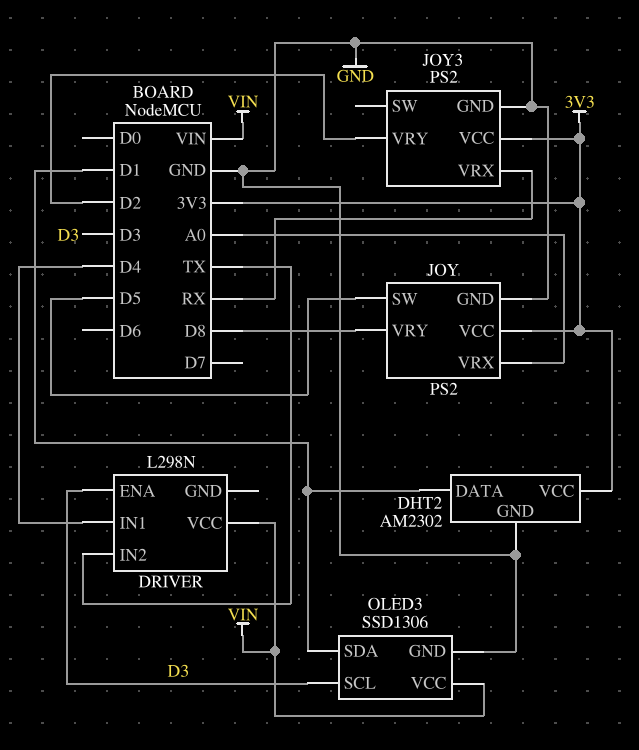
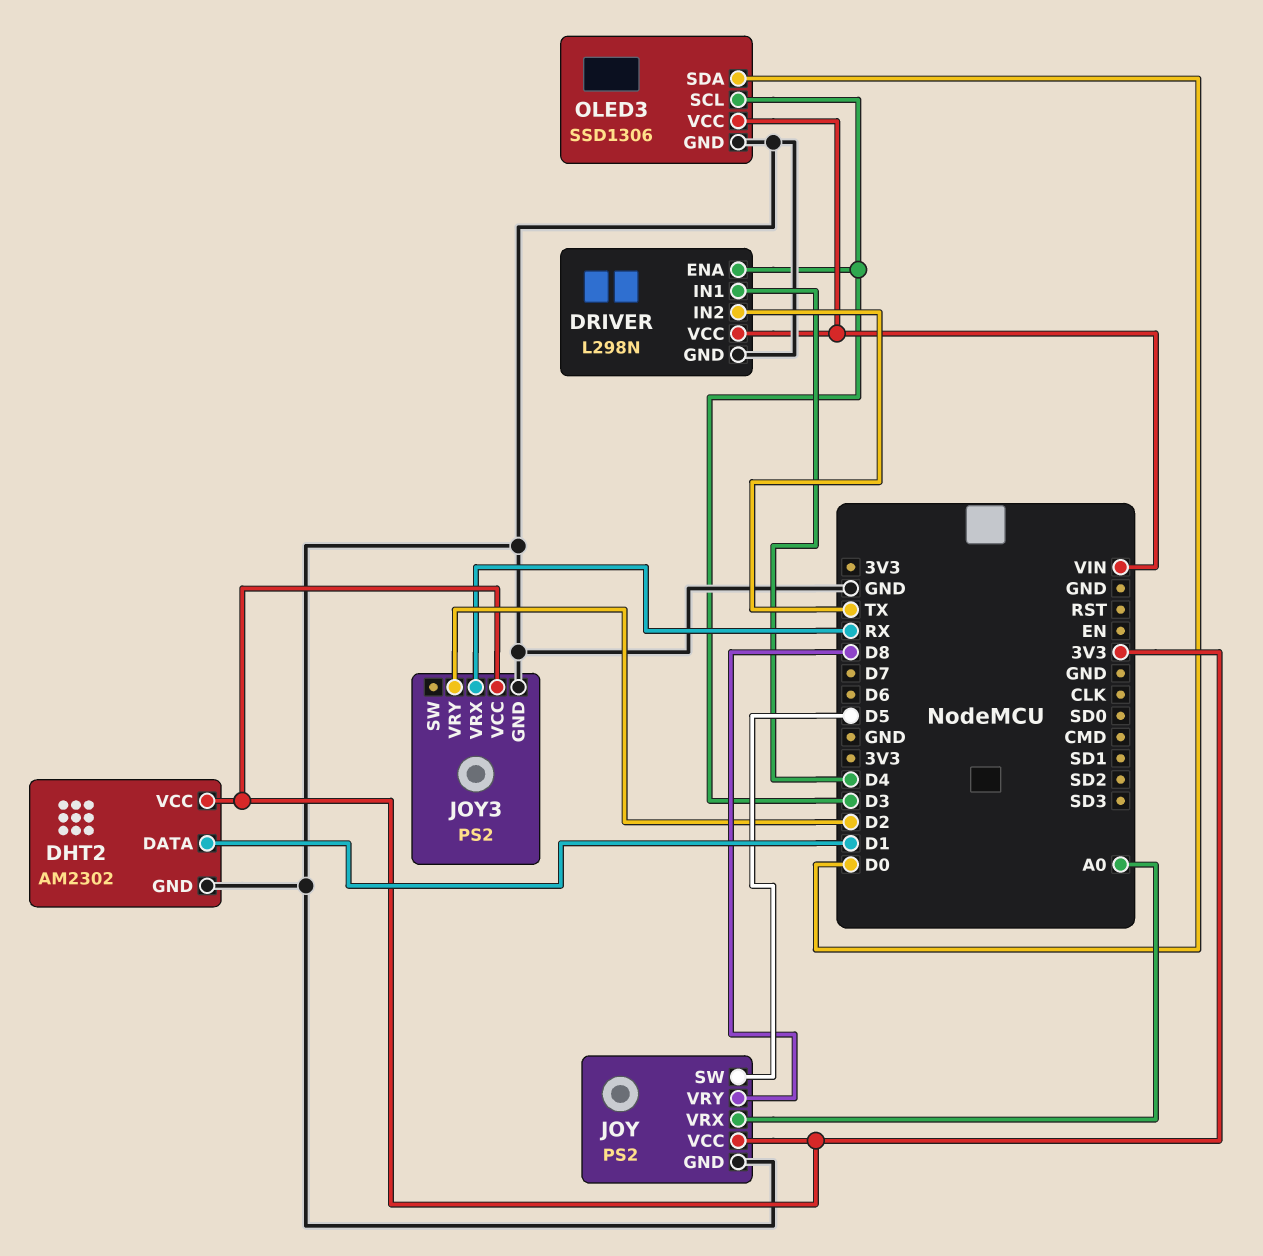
DRIVER pin GND: none -> GND
OLED3 pin SDA: D1 -> D0

